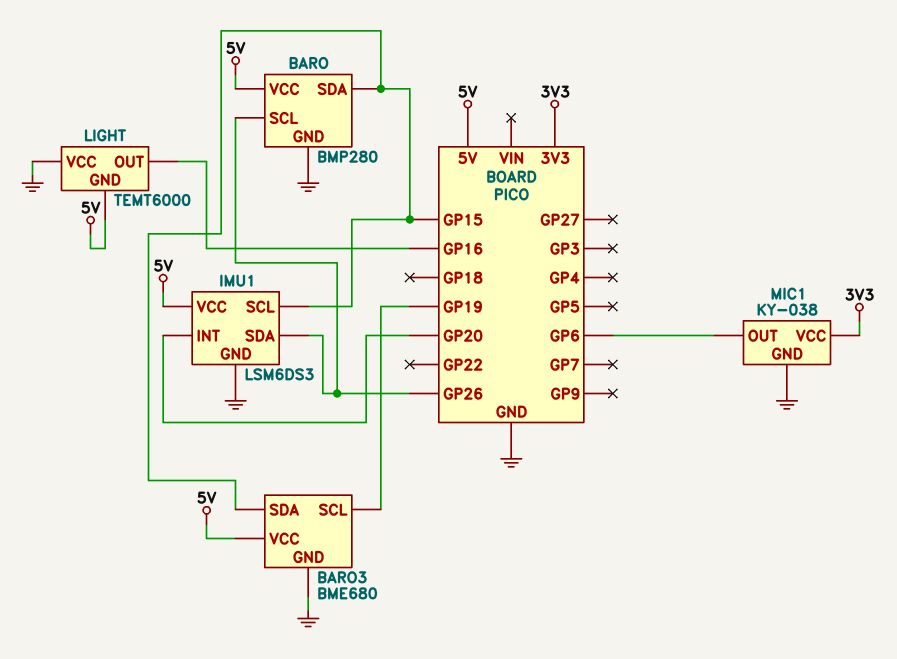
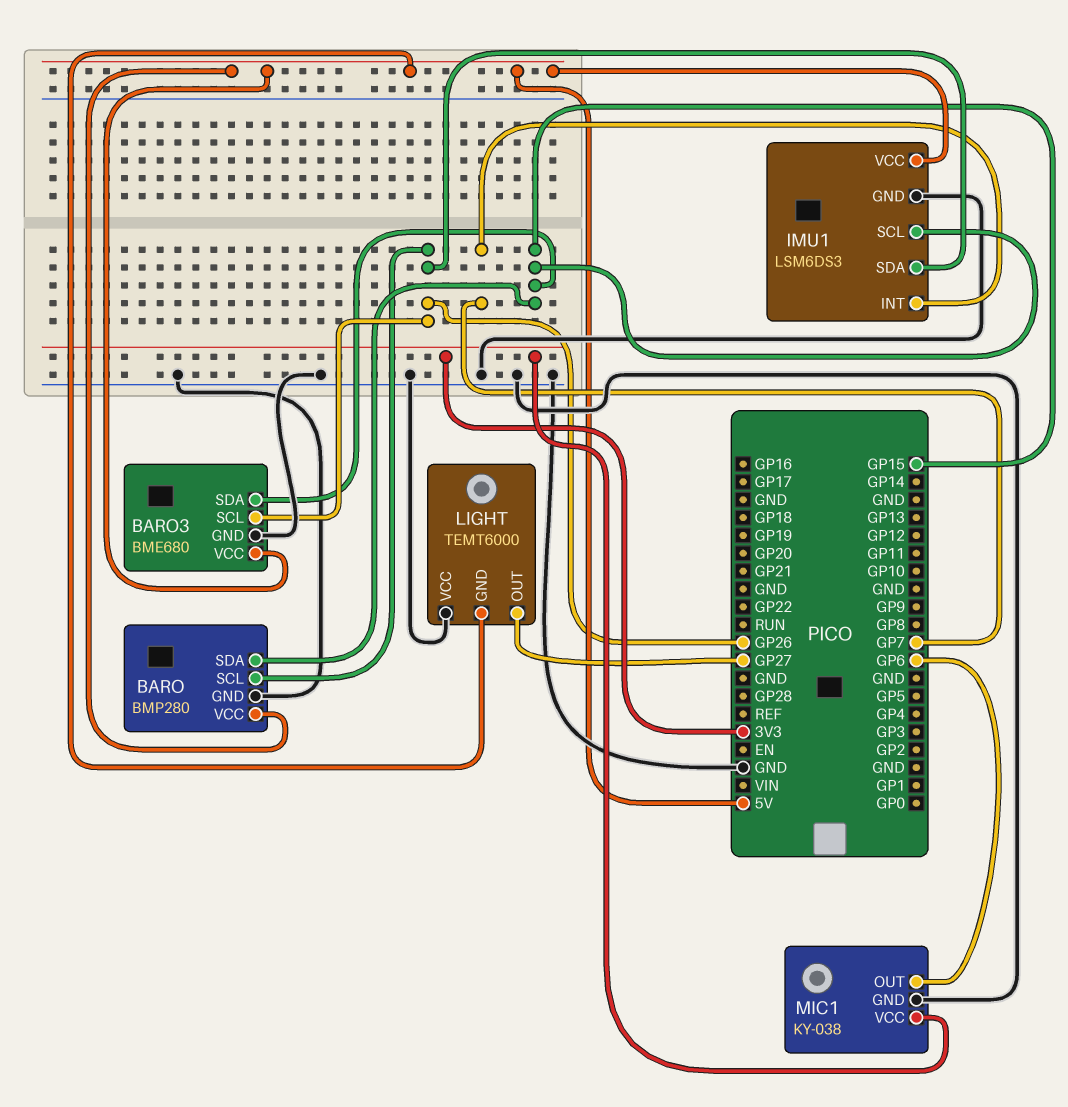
BARO3 pin SCL: GP19 -> GP26
IMU1 pin INT: GP20 -> GP7
LIGHT pin OUT: GP16 -> GP27

